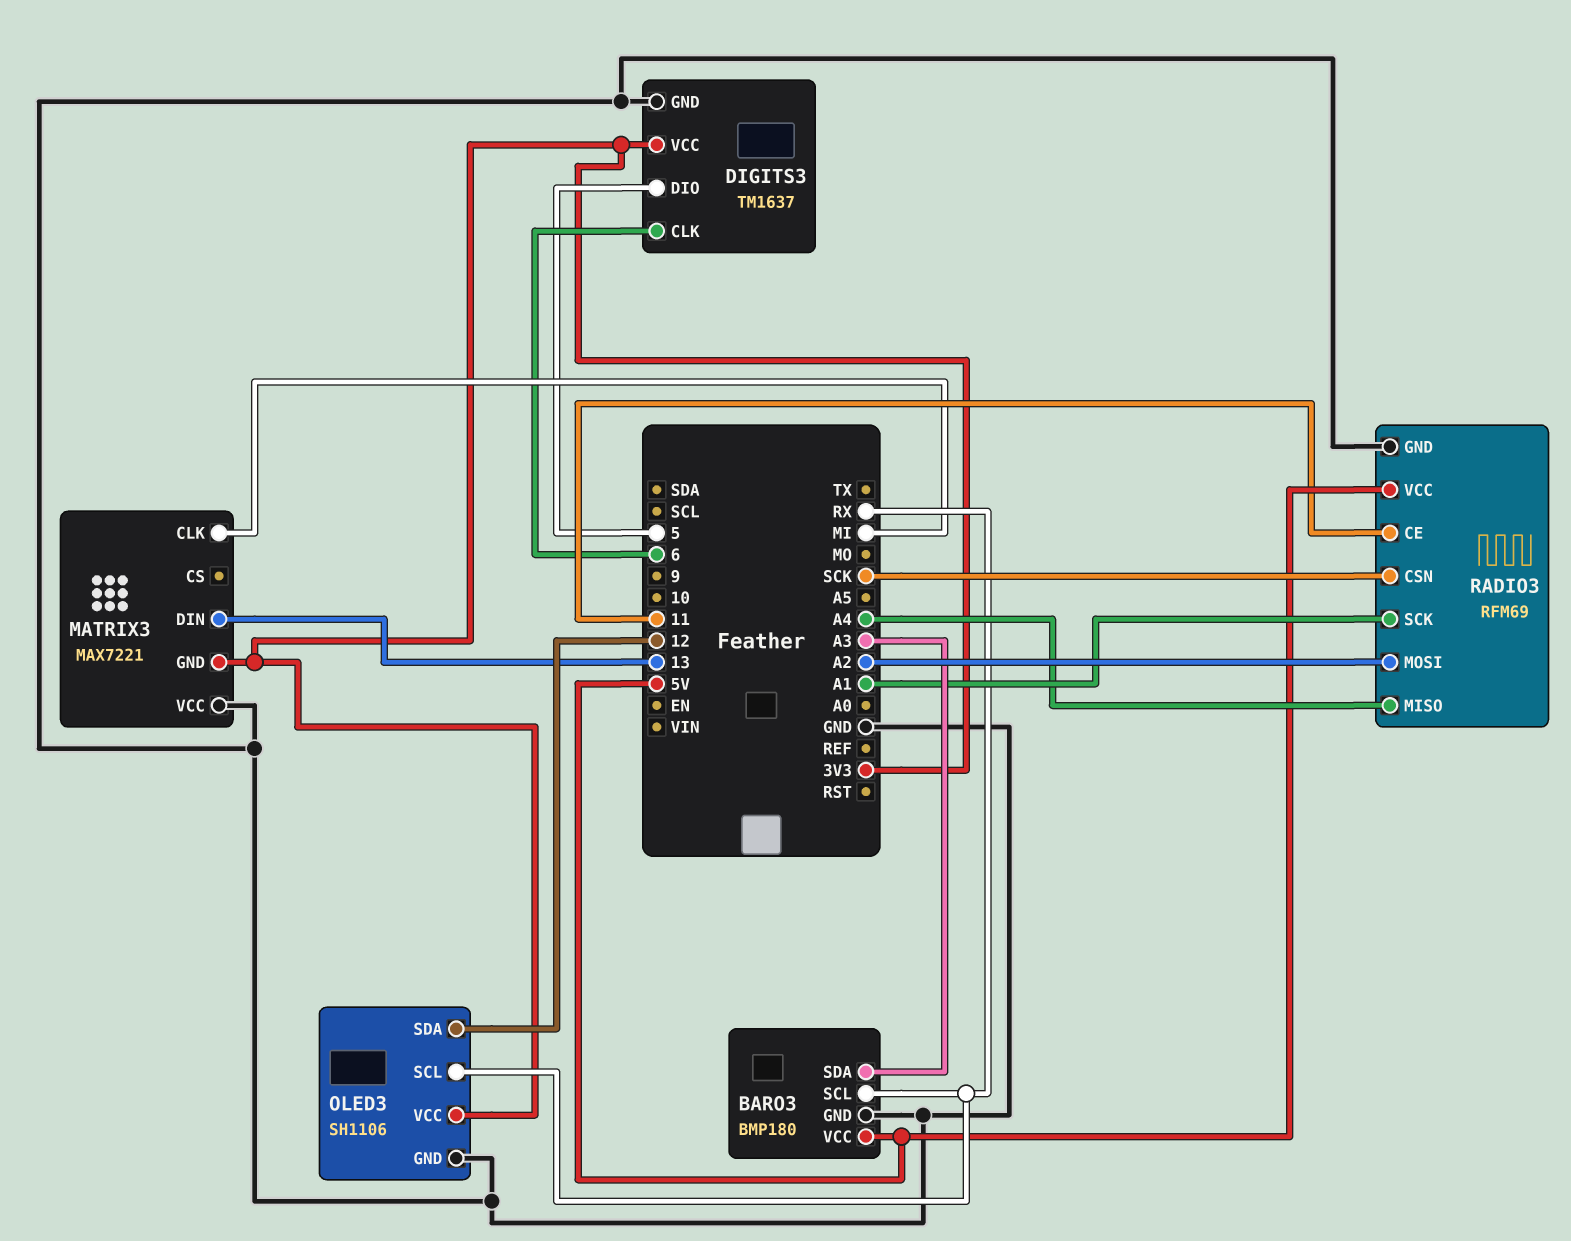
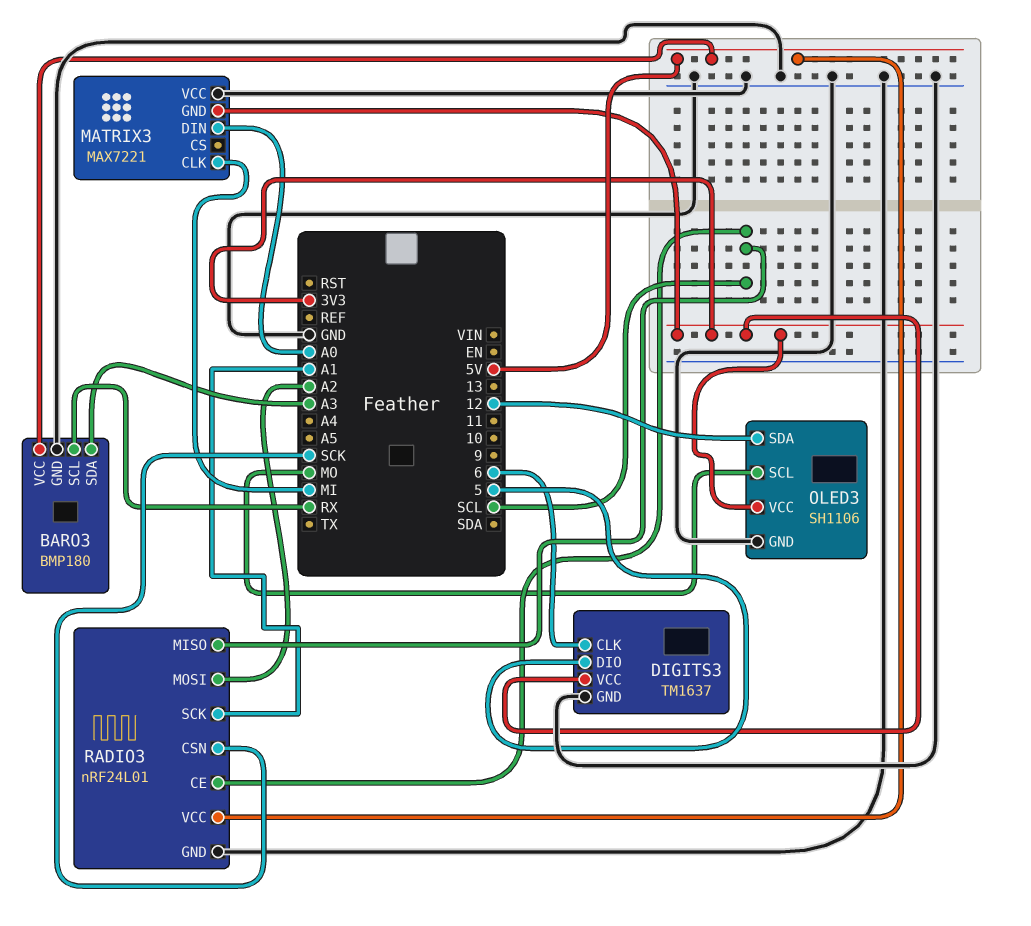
MATRIX3 pin DIN: 13 -> A0
OLED3 pin SCL: RX -> MO
RADIO3: RFM69 -> nRF24L01
RADIO3 pin CE: 11 -> SCL
RADIO3 pin MISO: A4 -> SCL

